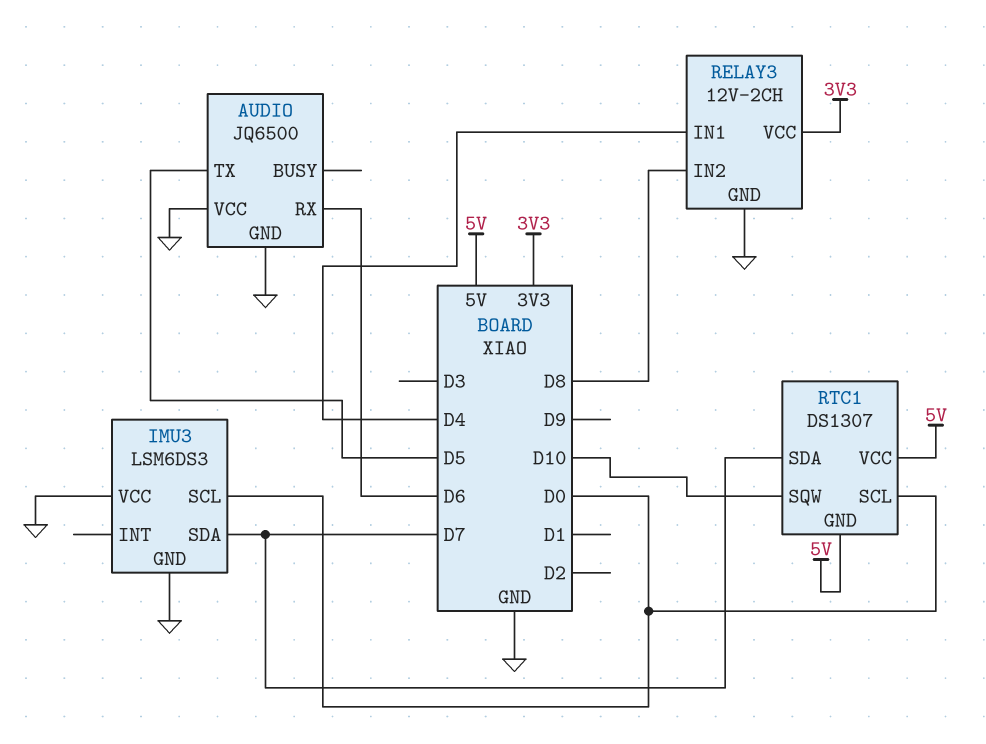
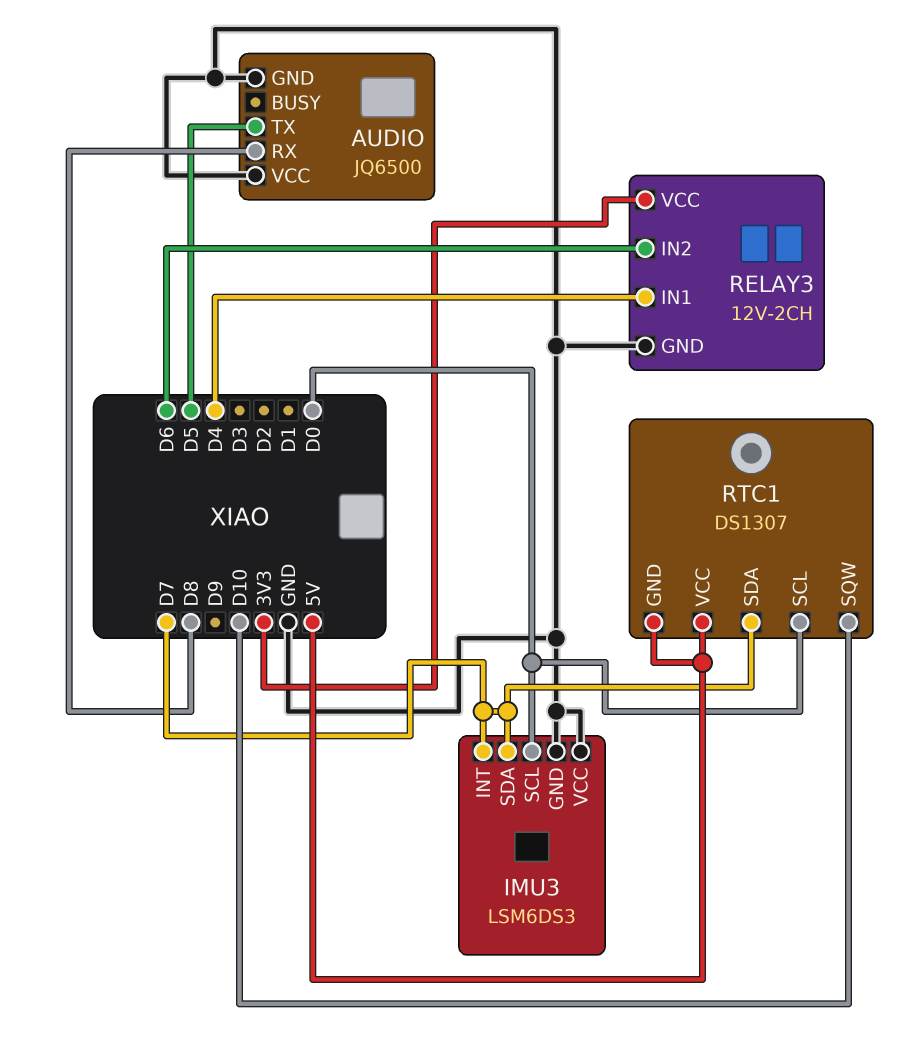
AUDIO pin RX: D6 -> D8
IMU3 pin INT: none -> D7
RELAY3 pin IN2: D8 -> D6

